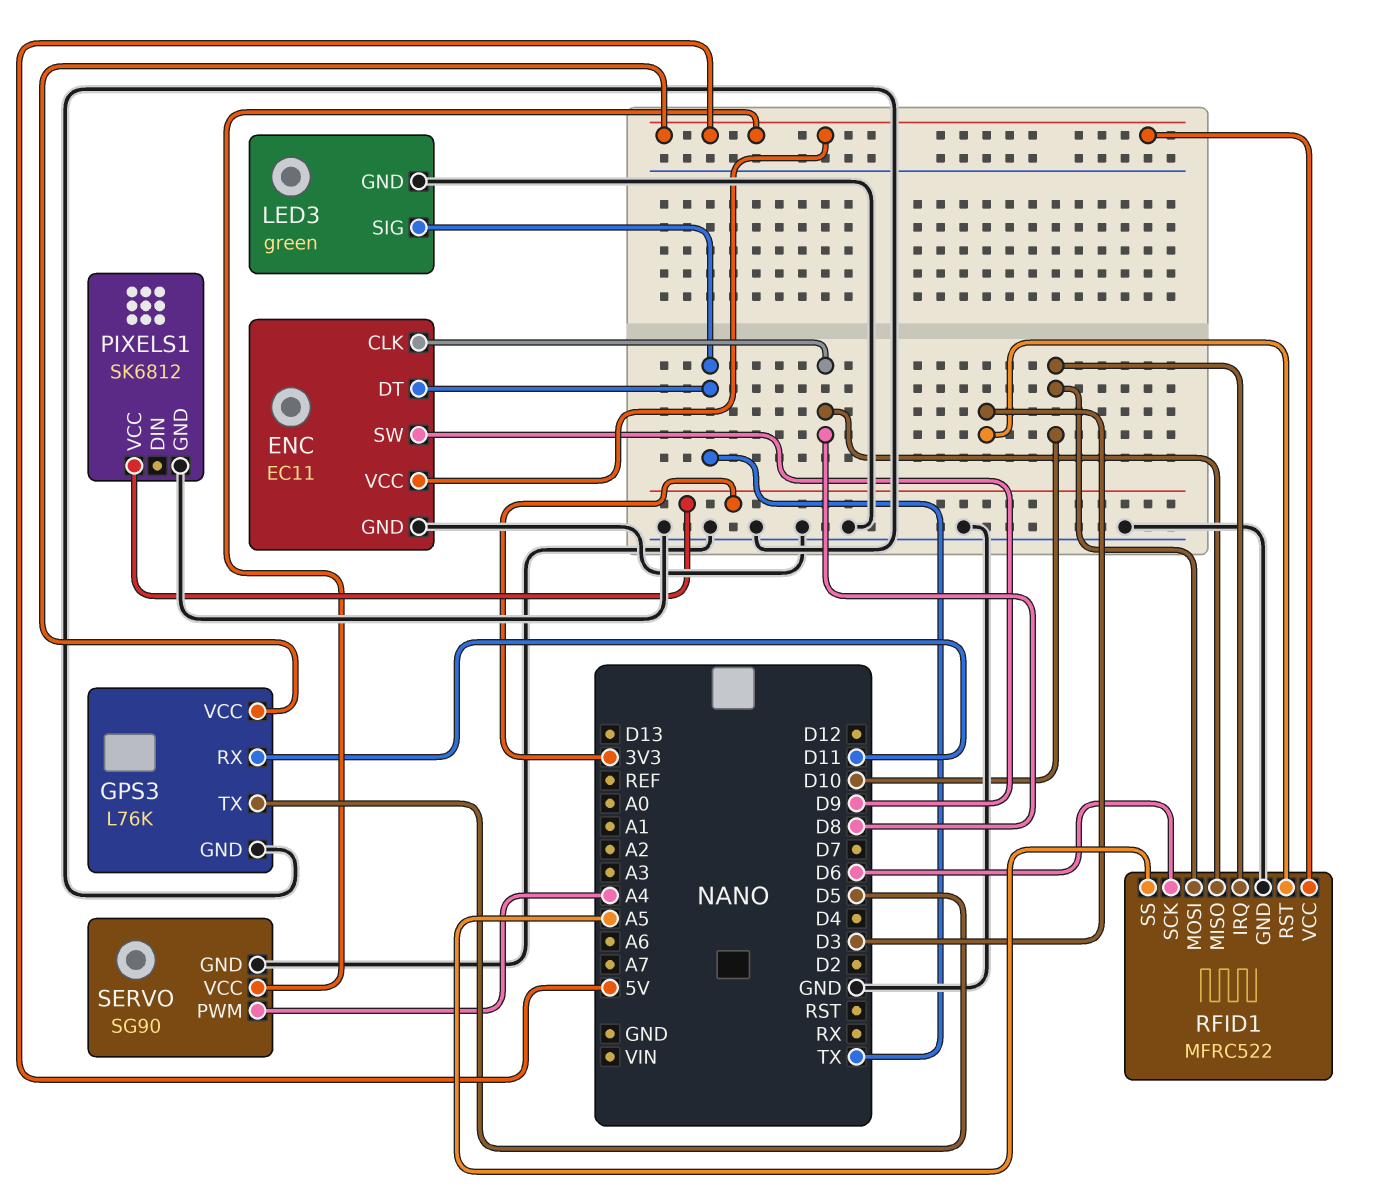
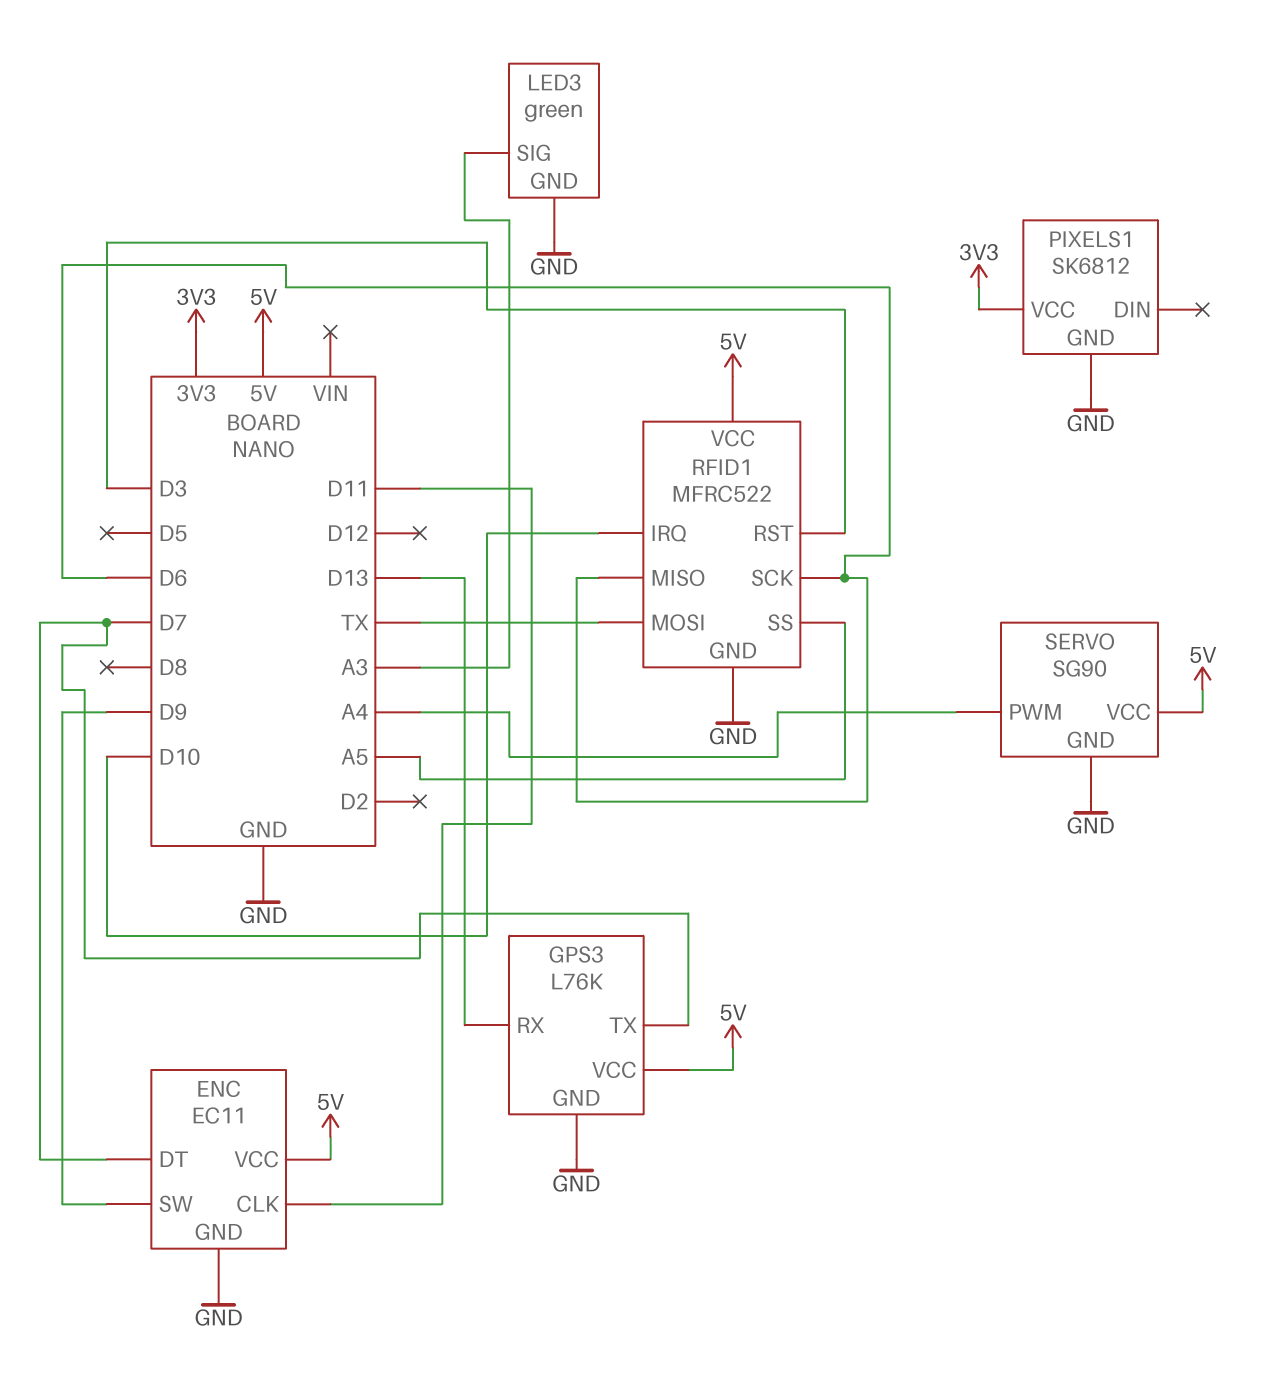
ENC pin CLK: D8 -> D11
ENC pin DT: TX -> D7
GPS3 pin RX: D11 -> D13
GPS3 pin TX: D5 -> D7
LED3 pin SIG: TX -> A3
RFID1 pin MISO: D8 -> D6
RFID1 pin MOSI: D10 -> TX

